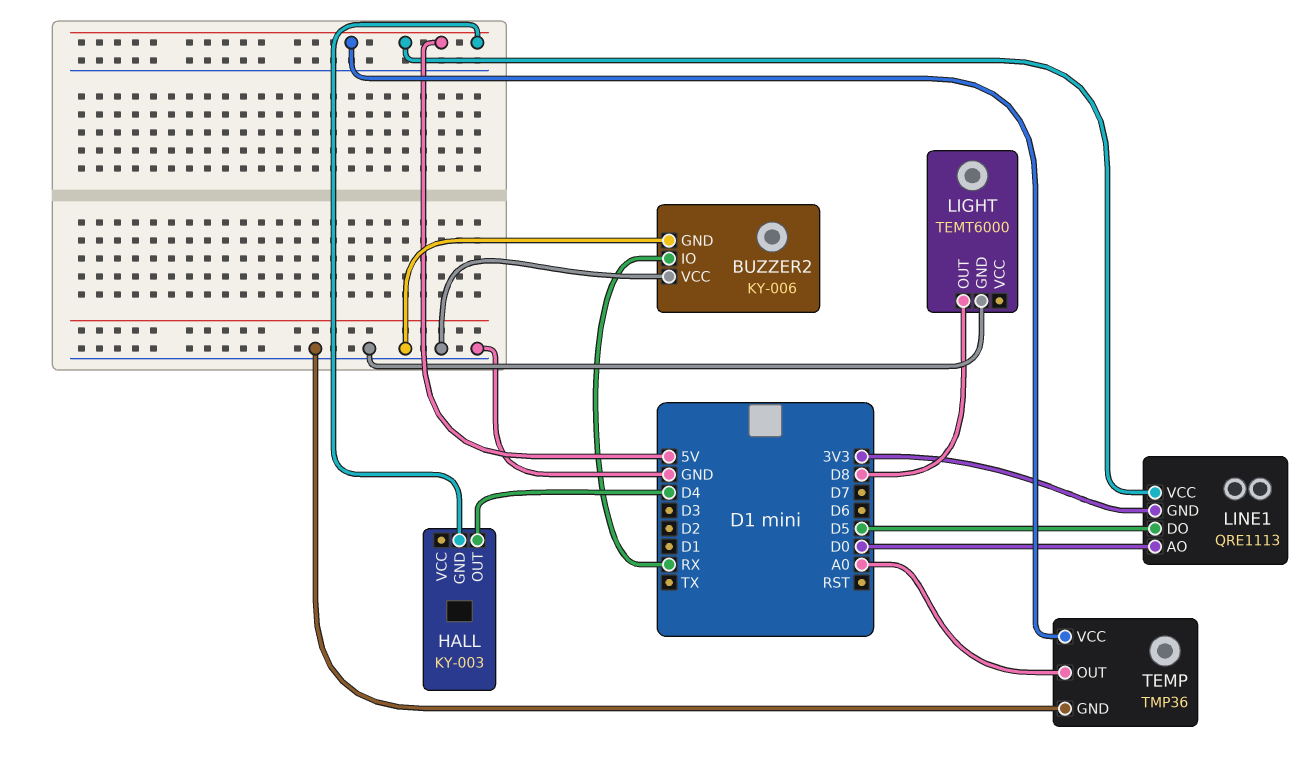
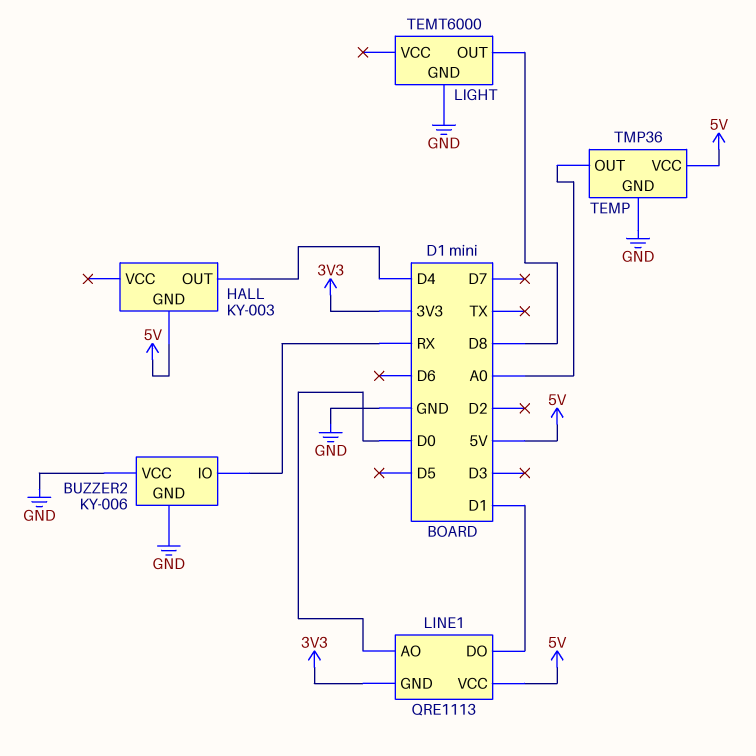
LINE1 pin DO: D5 -> D1

